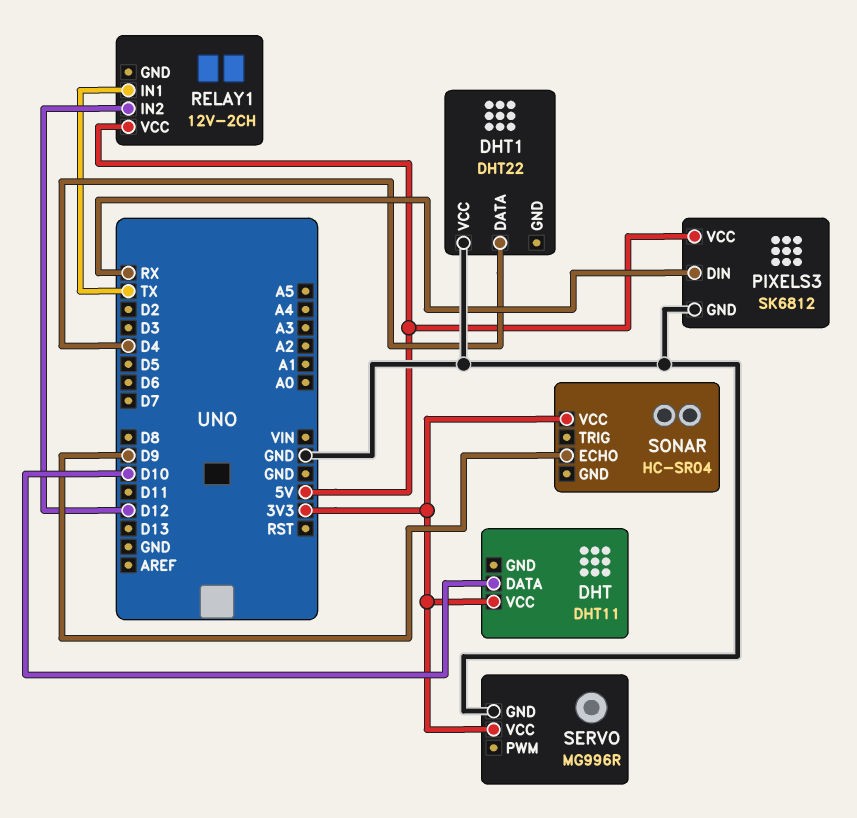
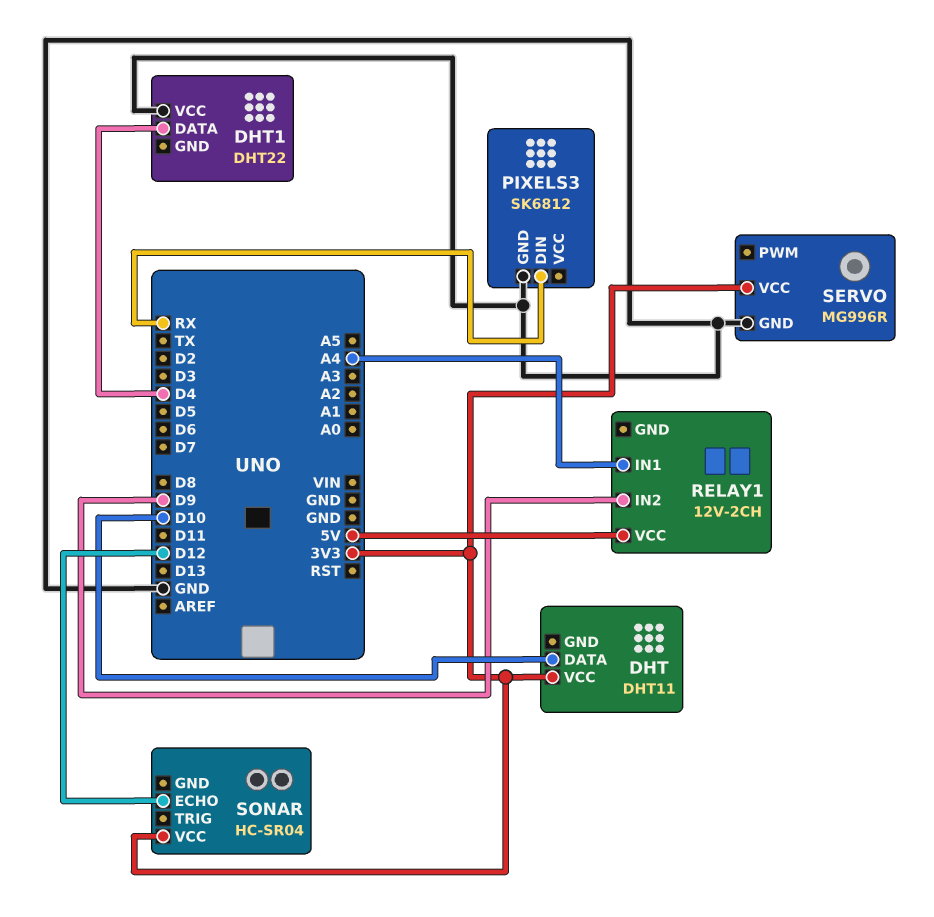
PIXELS3 pin VCC: 5V -> none
RELAY1 pin IN1: TX -> A4
RELAY1 pin IN2: D12 -> D9
SONAR pin ECHO: D9 -> D12

